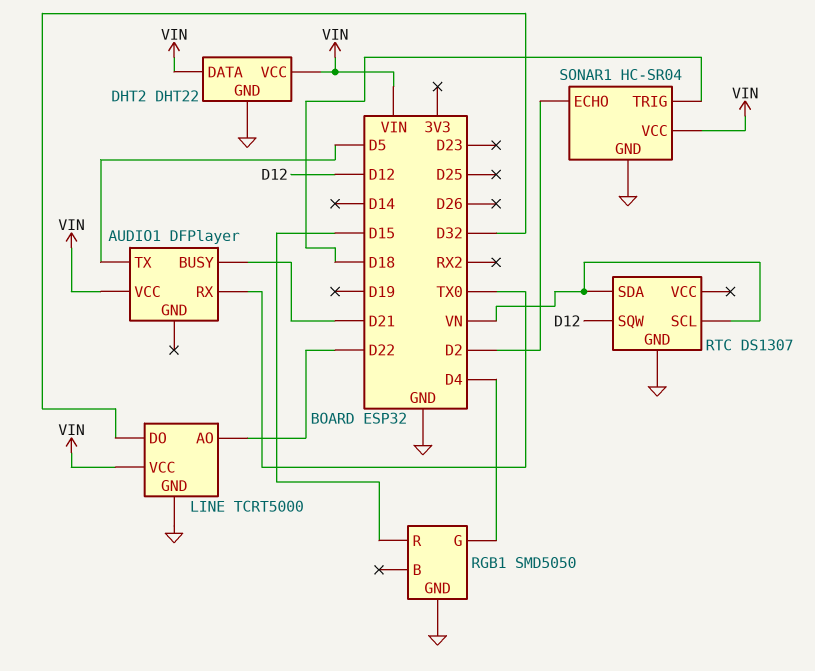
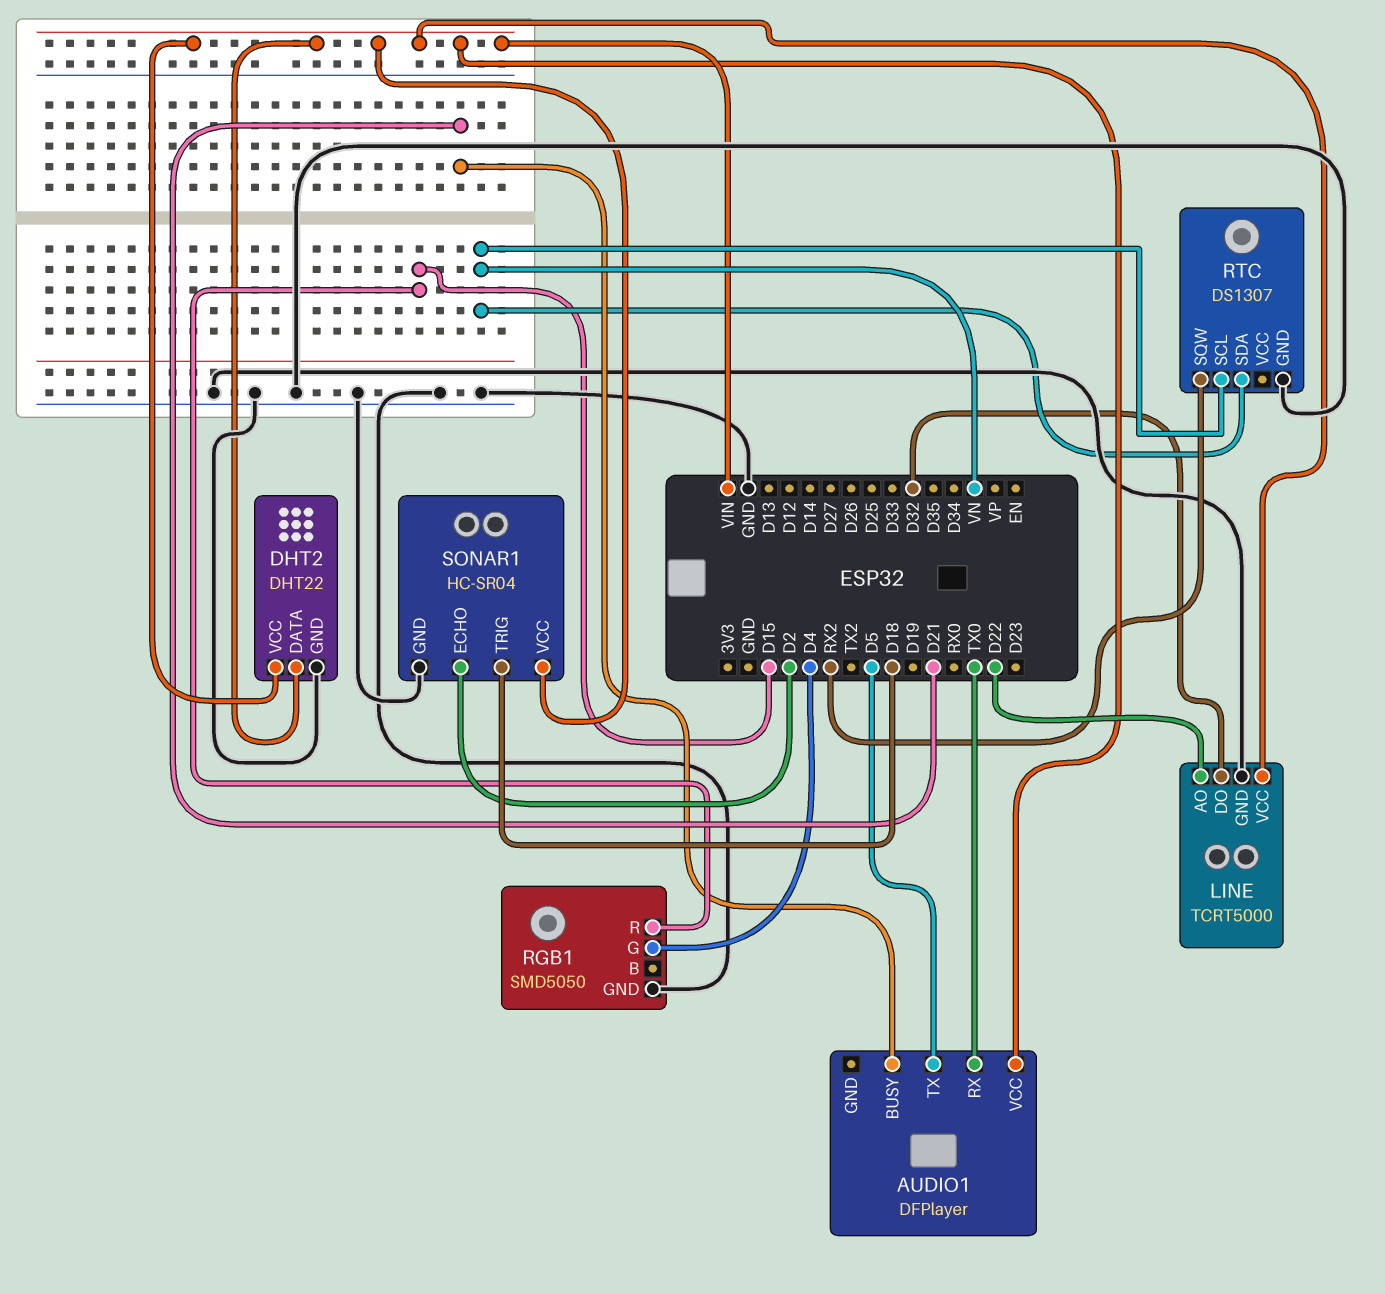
RTC pin SQW: D12 -> RX2

